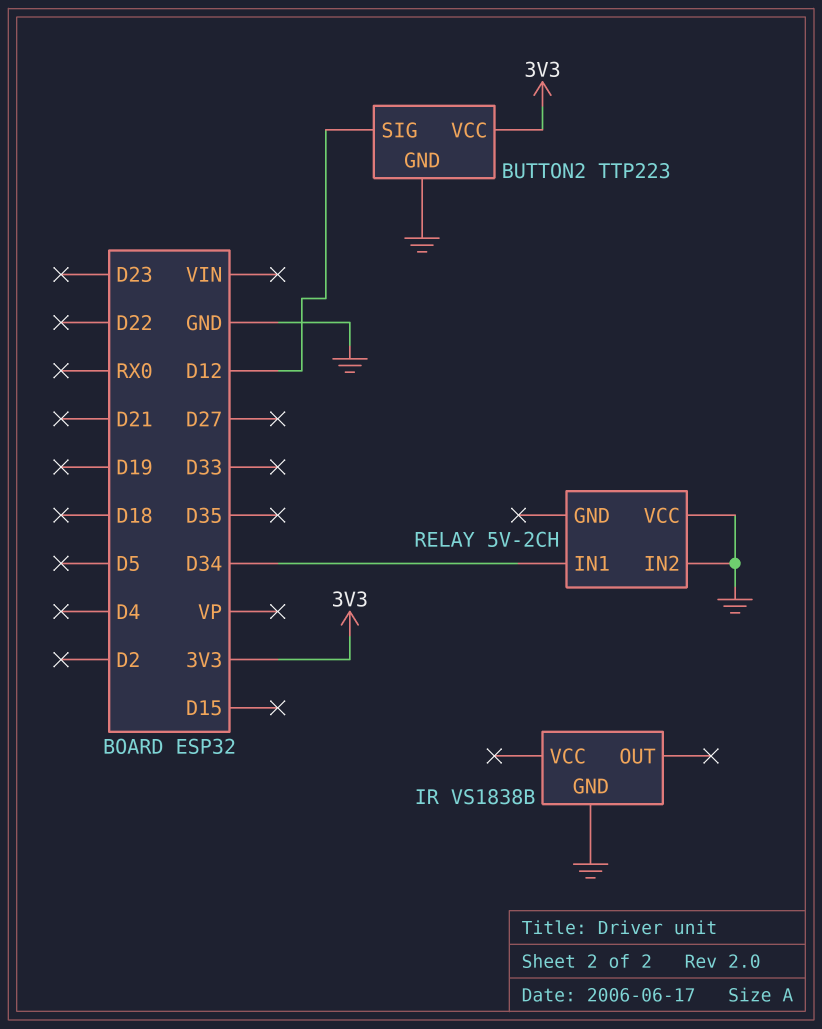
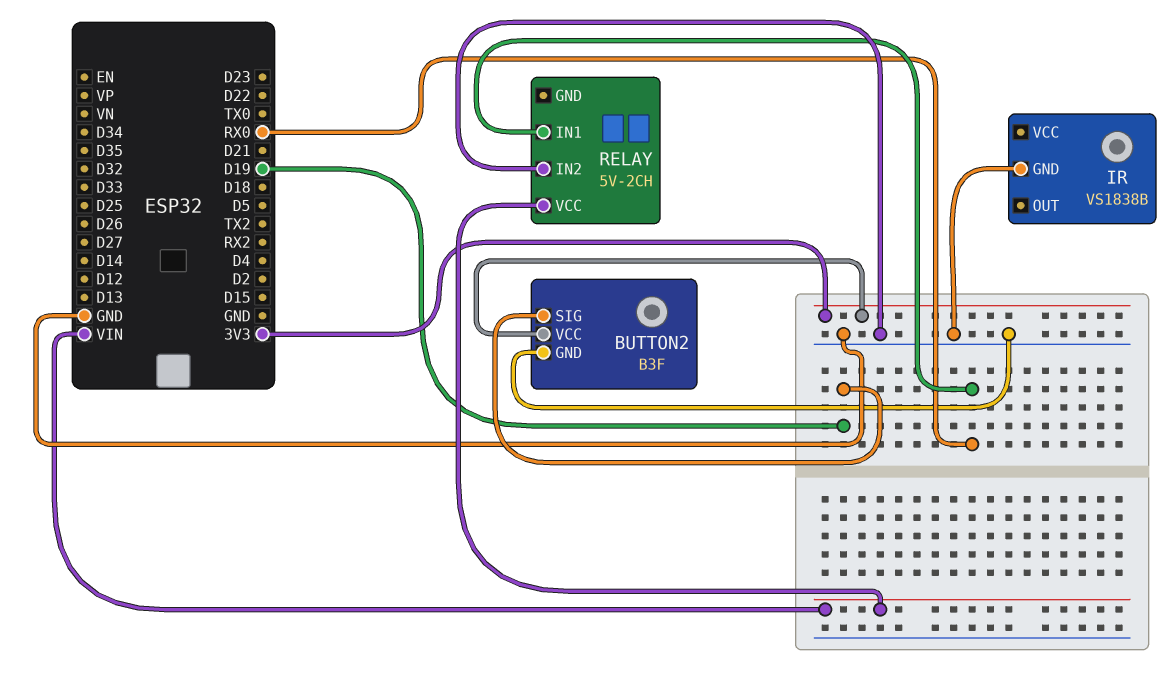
BUTTON2: TTP223 -> B3F
BUTTON2 pin SIG: D12 -> D19
RELAY pin IN1: D34 -> RX0
RELAY pin VCC: GND -> VIN

